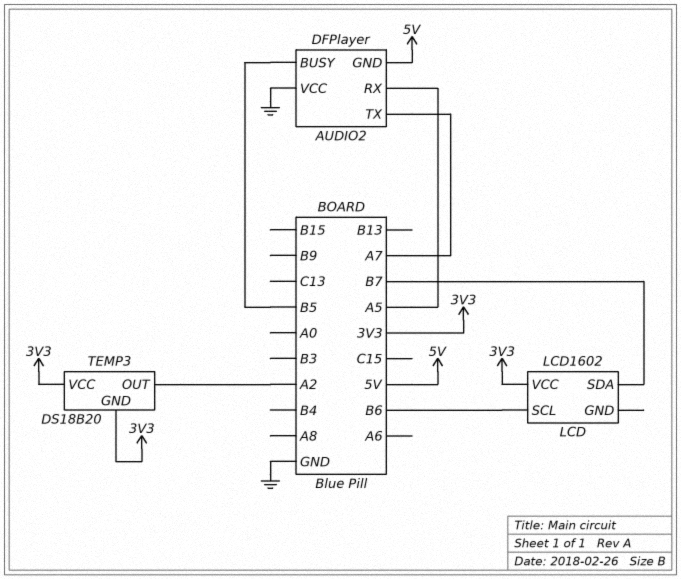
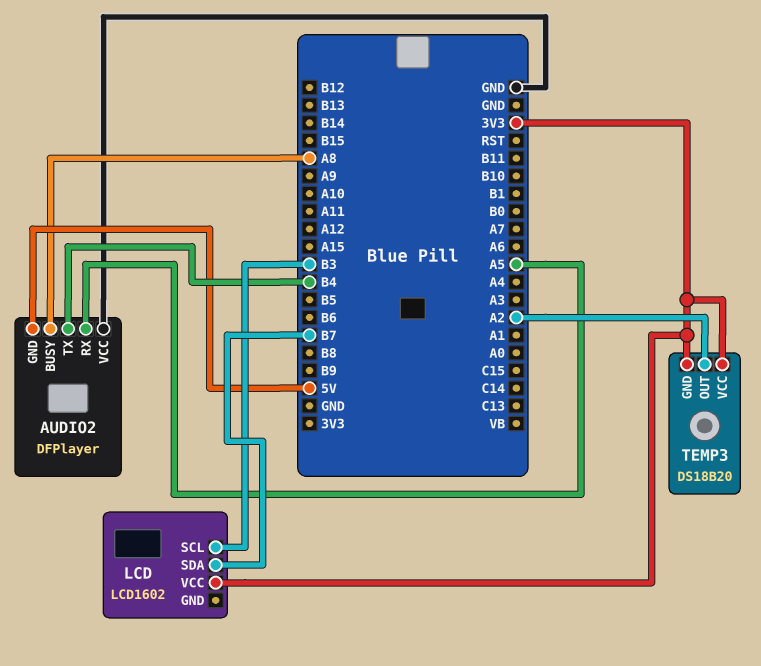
AUDIO2 pin BUSY: B5 -> A8
AUDIO2 pin TX: A7 -> B4
LCD pin SCL: B6 -> B3

